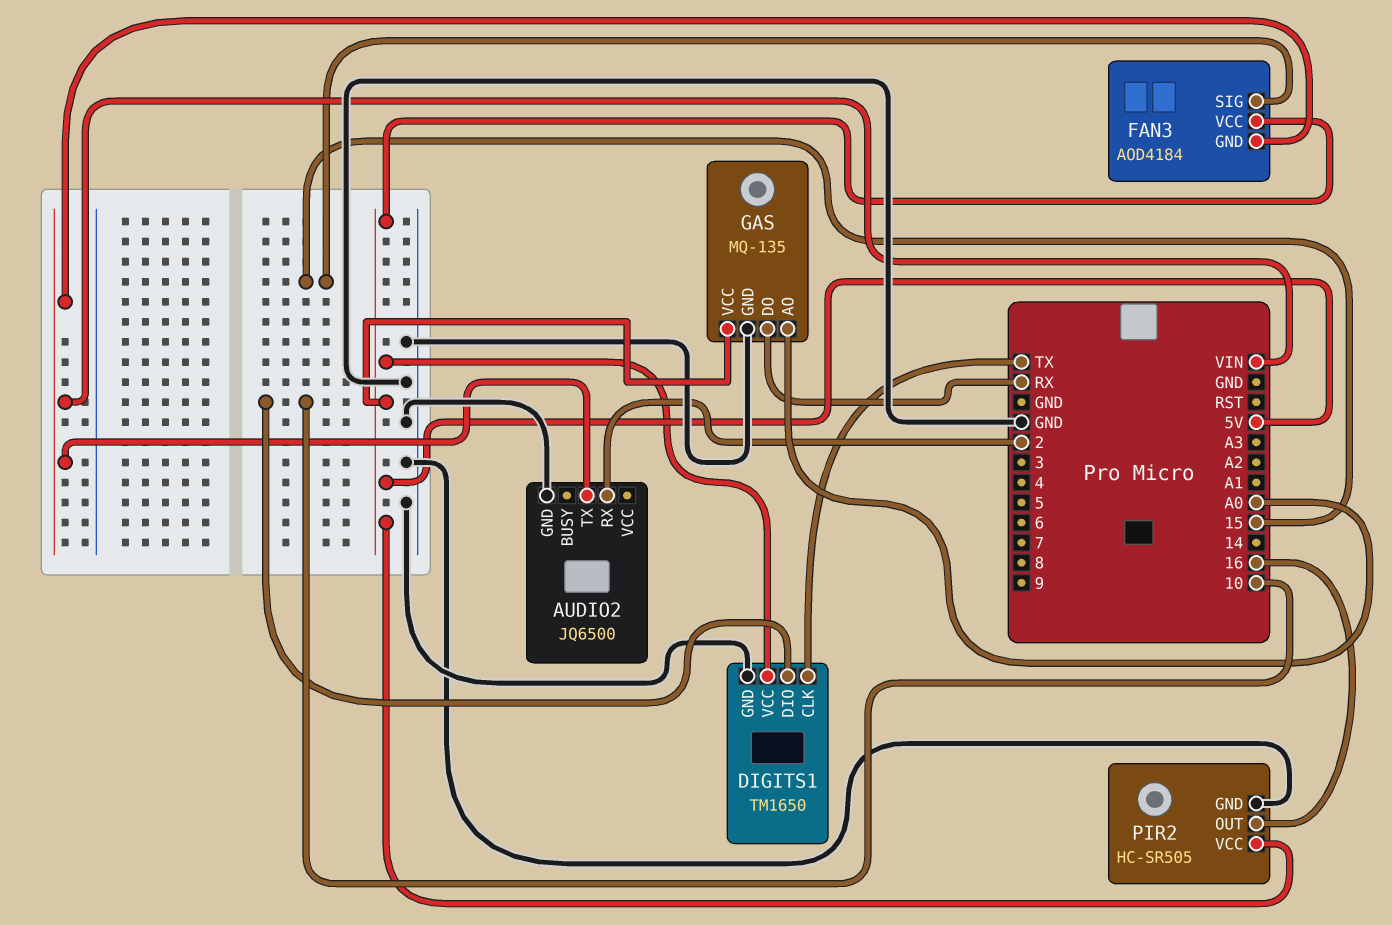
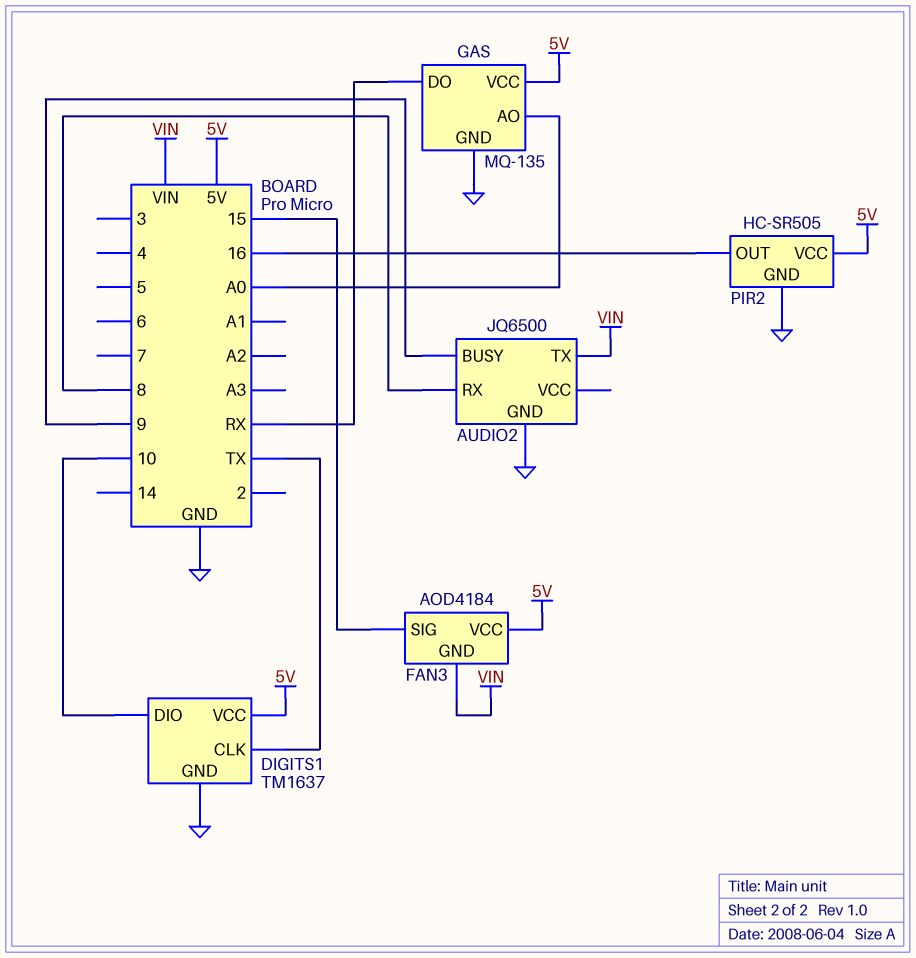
AUDIO2 pin BUSY: none -> 9
AUDIO2 pin RX: 2 -> 8
DIGITS1: TM1650 -> TM1637

